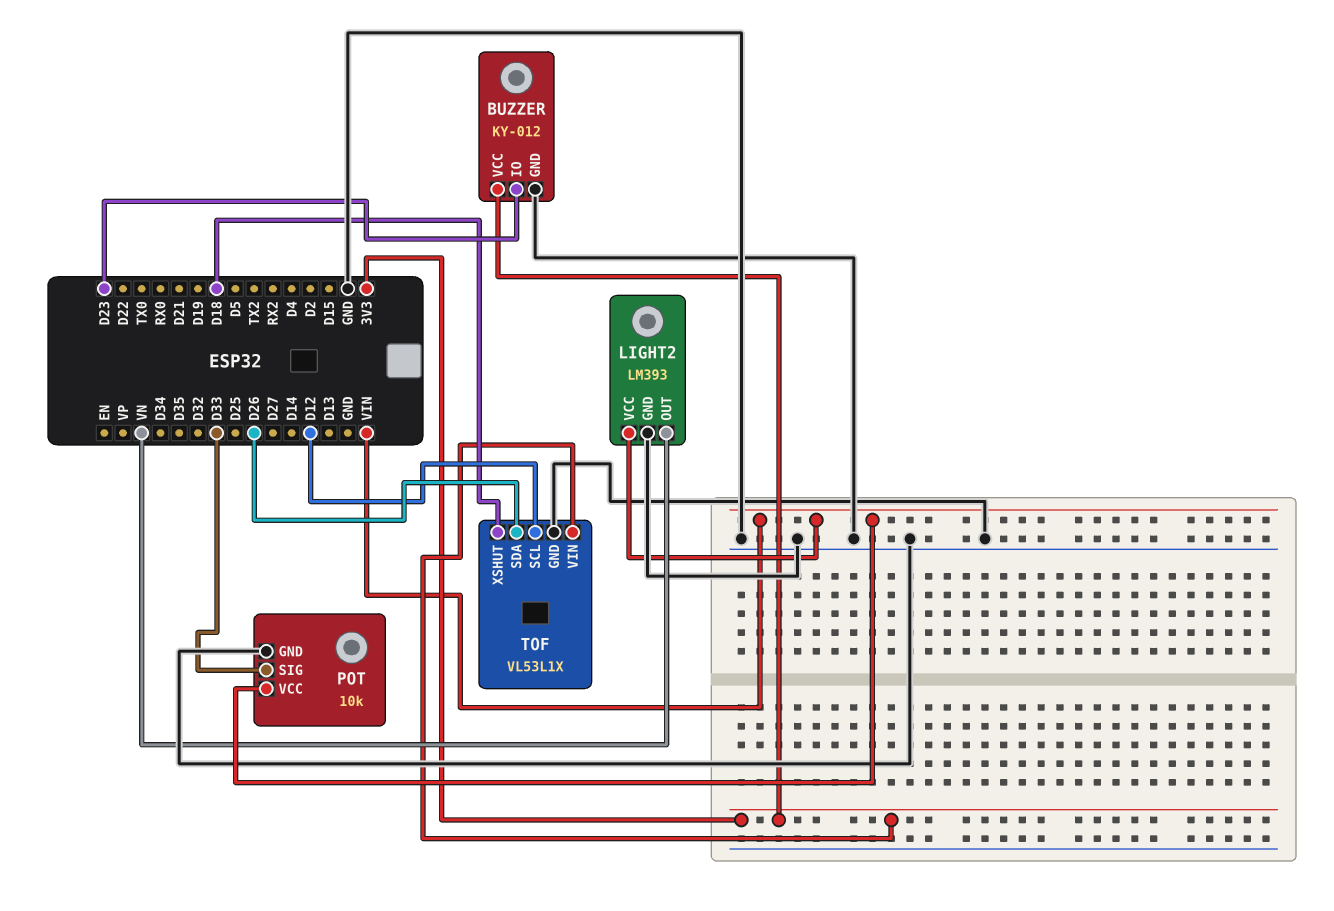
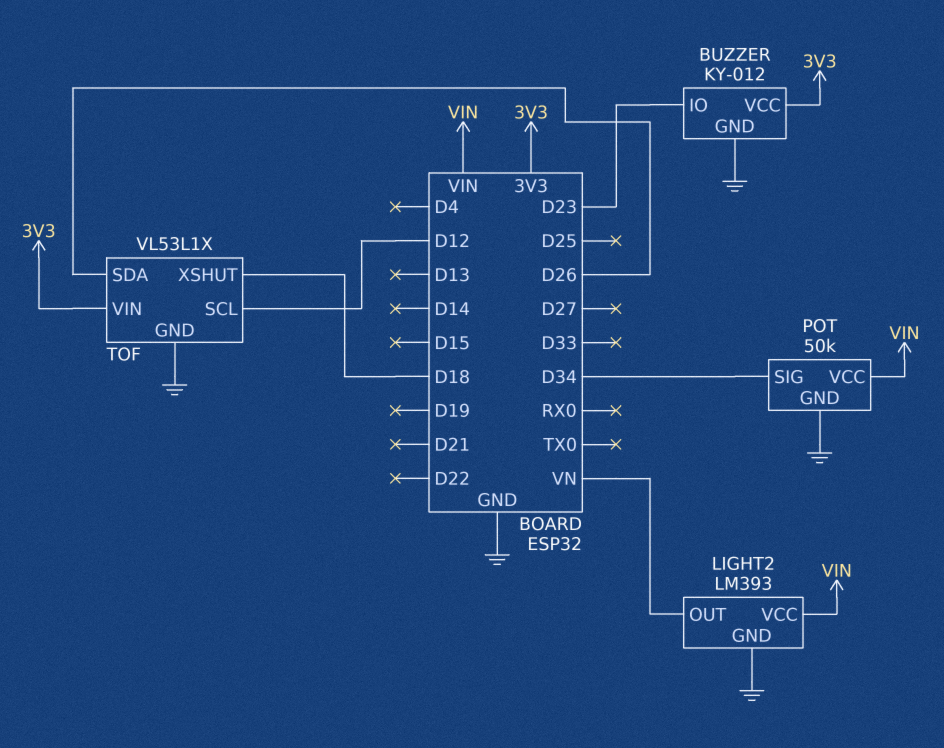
POT: 10k -> 50k
POT pin SIG: D33 -> D34

